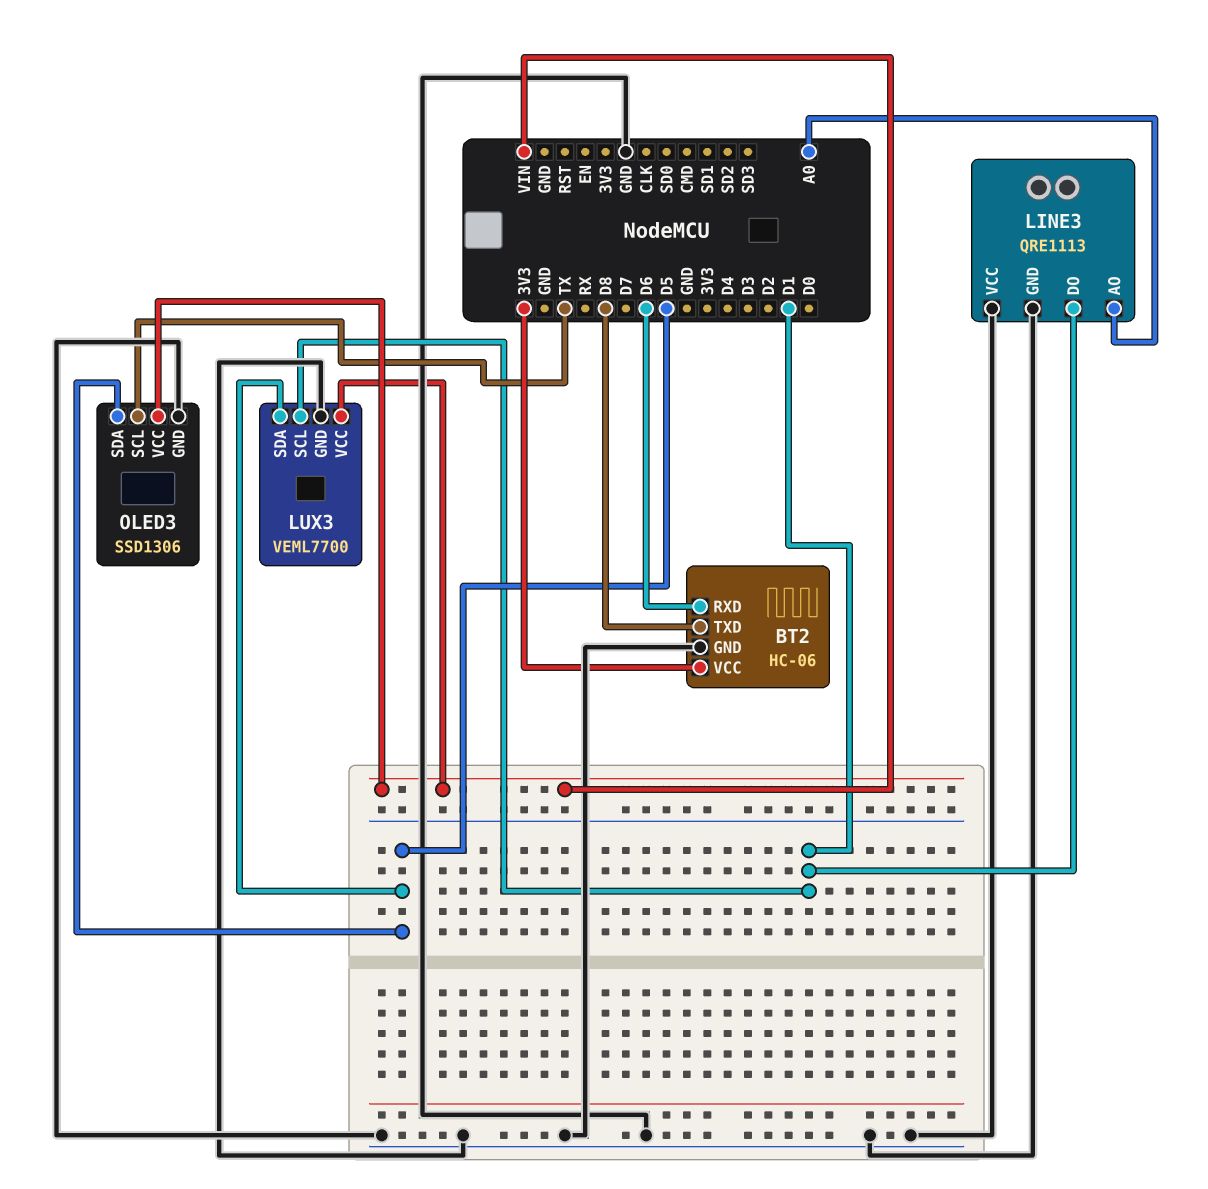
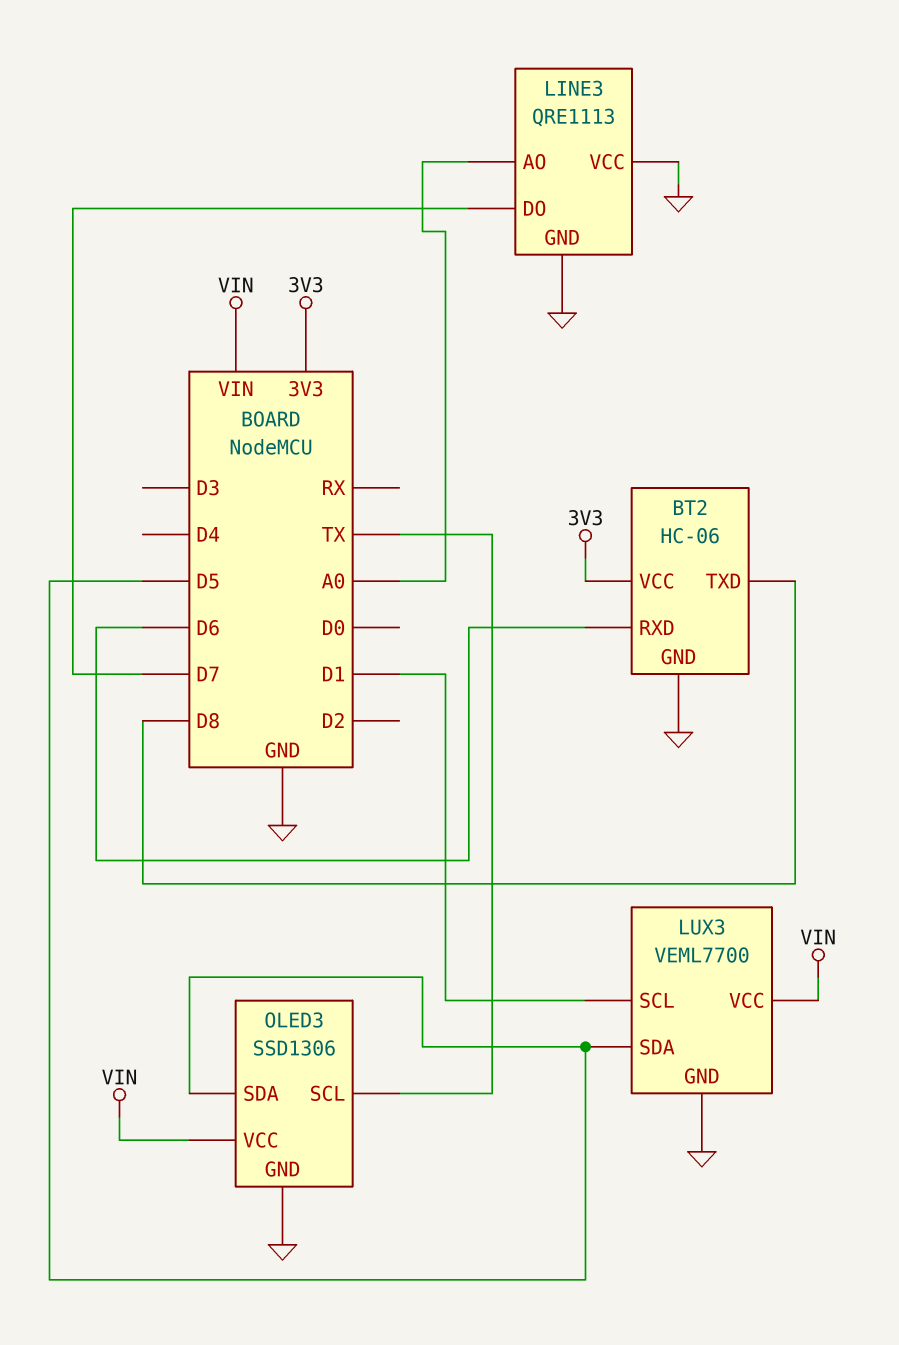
LINE3 pin DO: D1 -> D7

